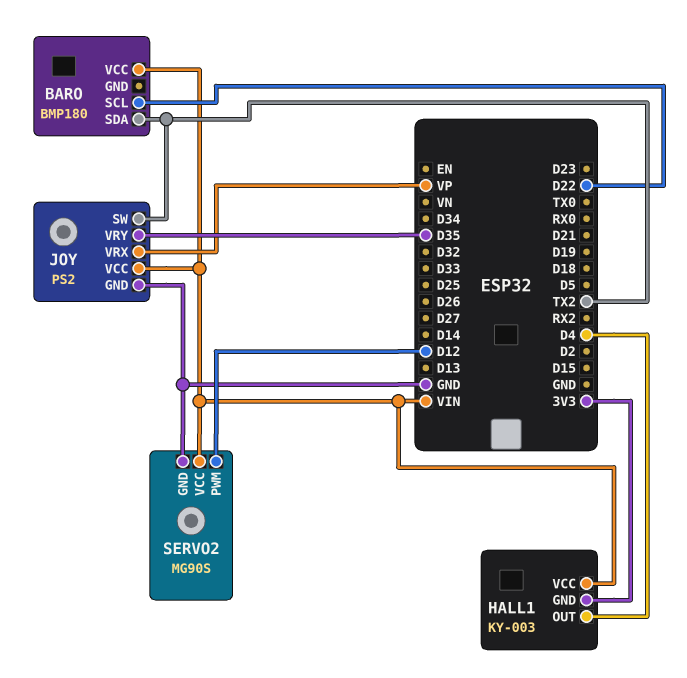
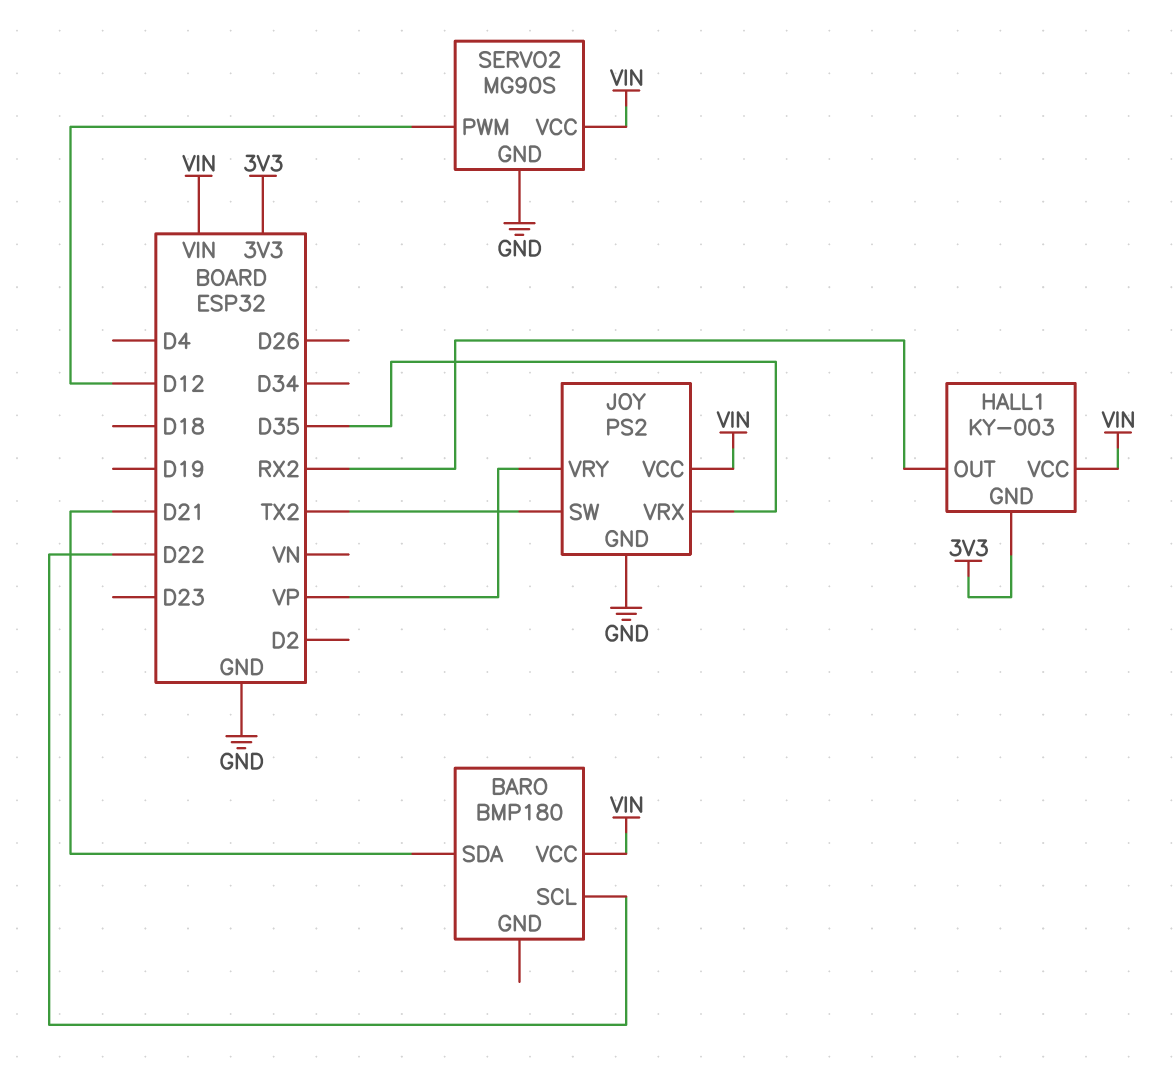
BARO pin SDA: TX2 -> D21
HALL1 pin OUT: D4 -> RX2
JOY pin VRX: VP -> D35
JOY pin VRY: D35 -> VP

